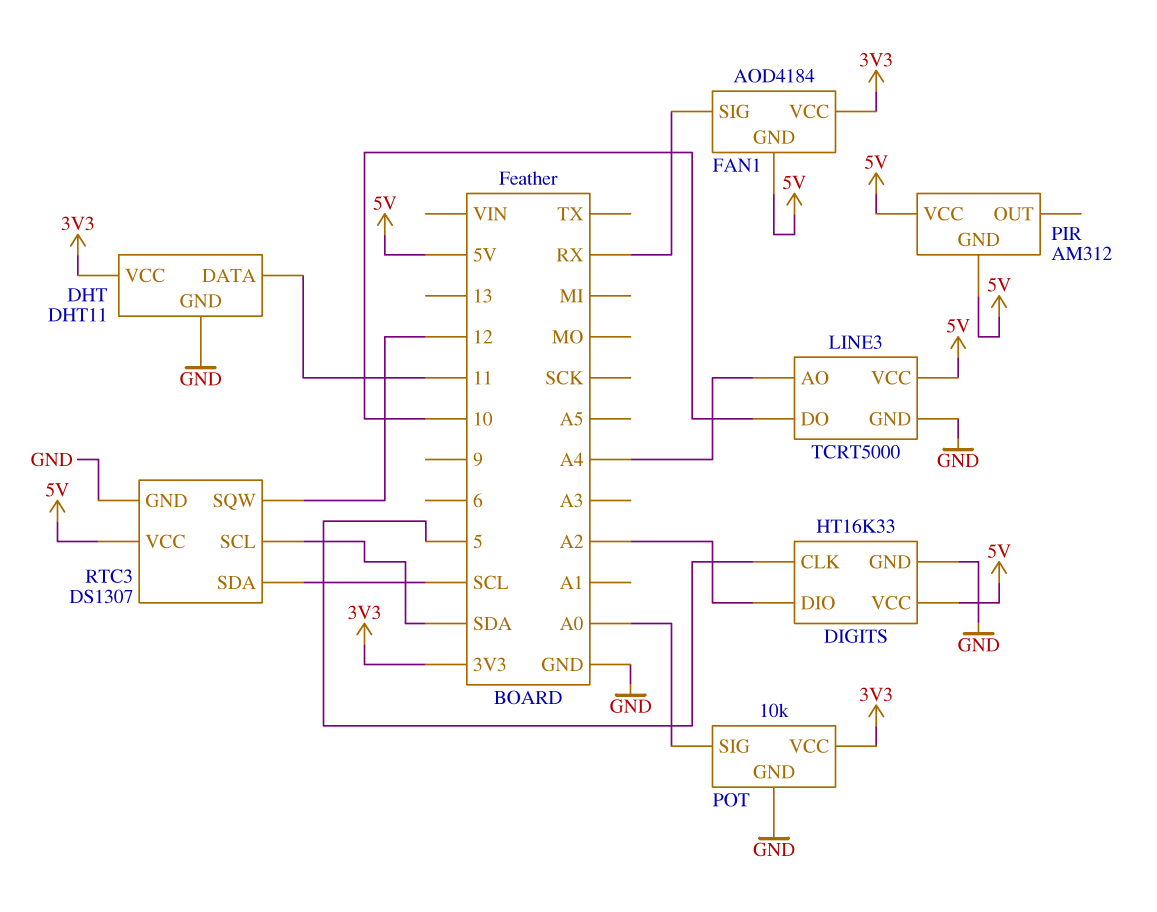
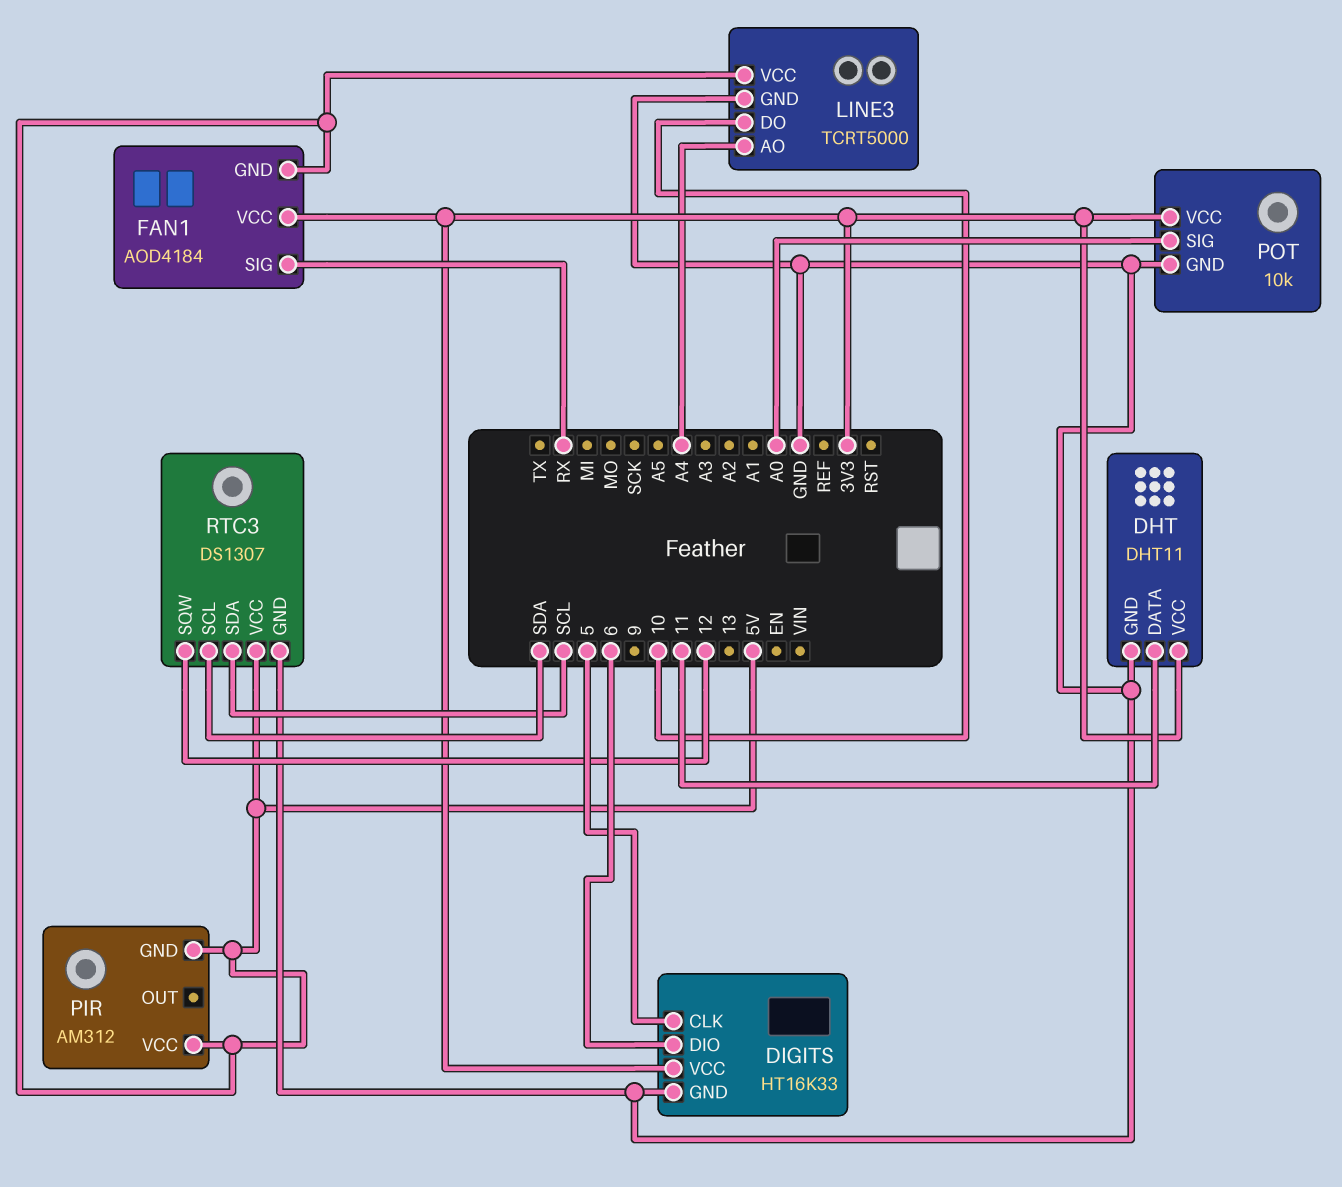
DIGITS pin DIO: A2 -> 6
DIGITS pin VCC: 5V -> 3V3

